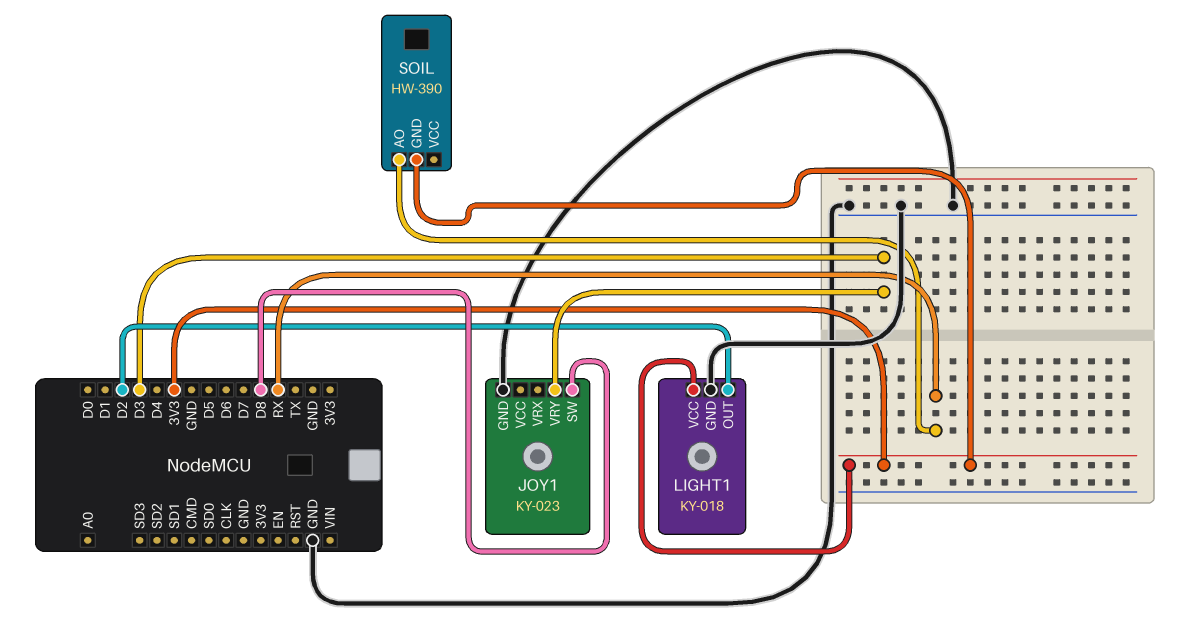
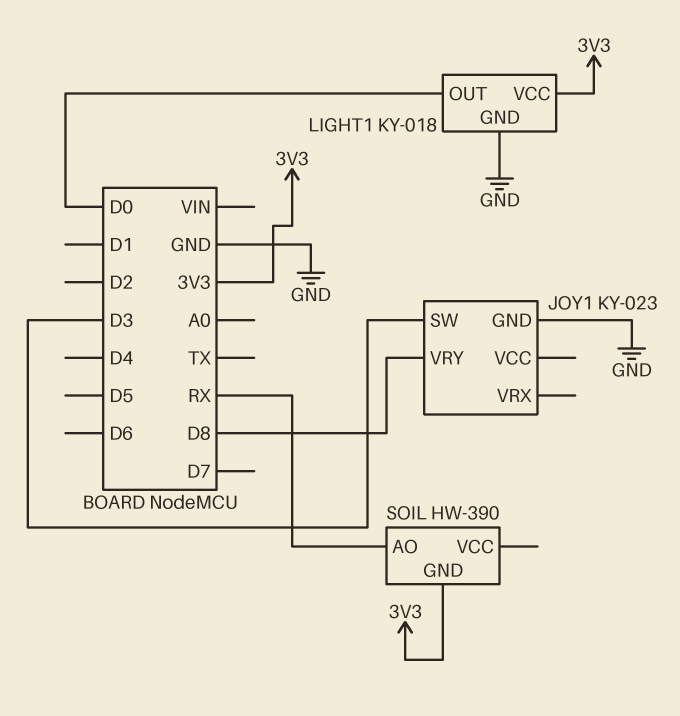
JOY1 pin SW: D8 -> D3
JOY1 pin VRY: D3 -> D8
LIGHT1 pin OUT: D2 -> D0

